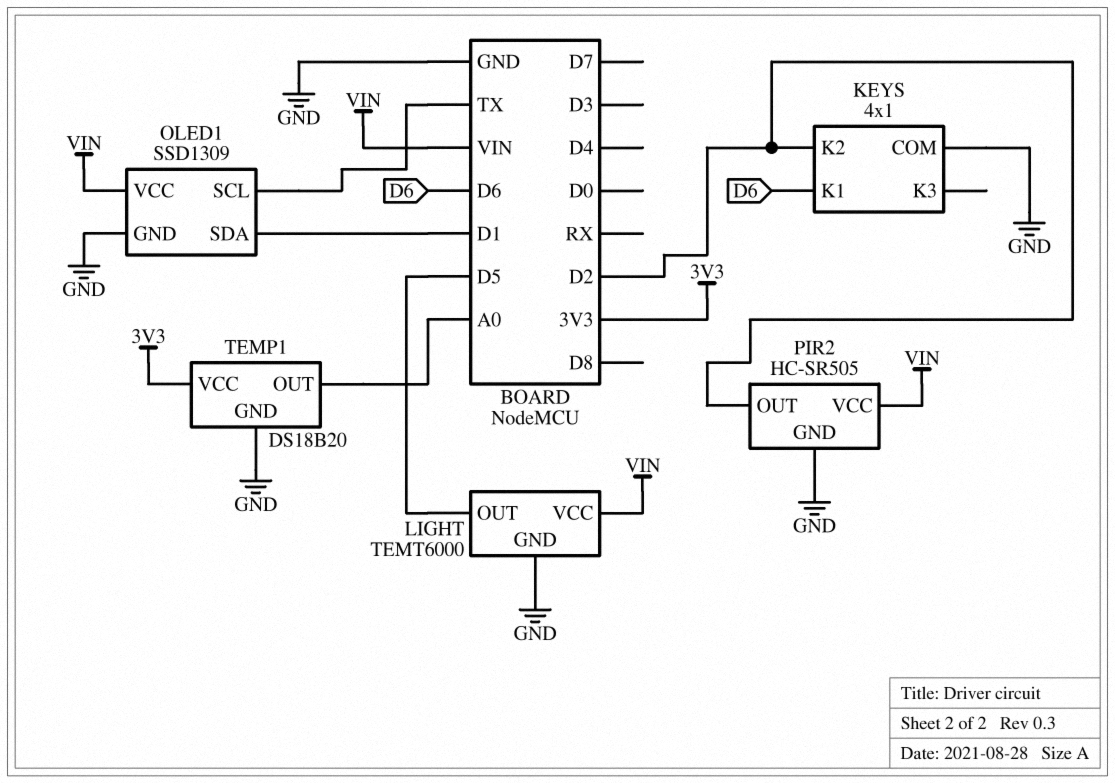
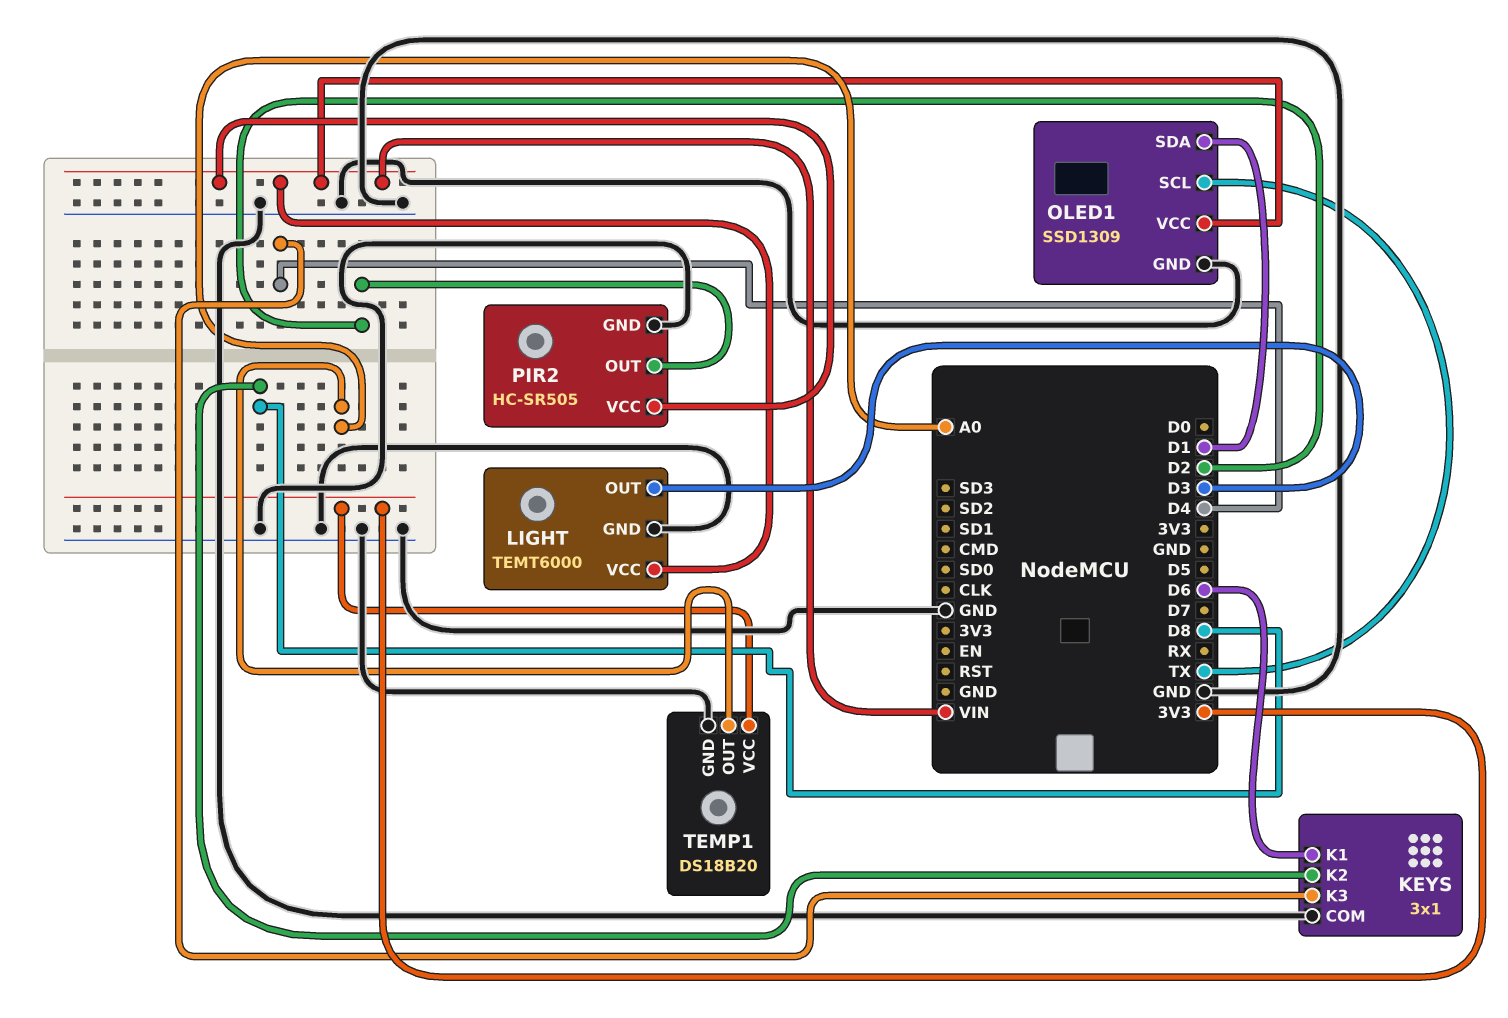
KEYS: 4x1 -> 3x1
KEYS pin K2: D2 -> D8
KEYS pin K3: none -> D4
LIGHT pin OUT: D5 -> D3

